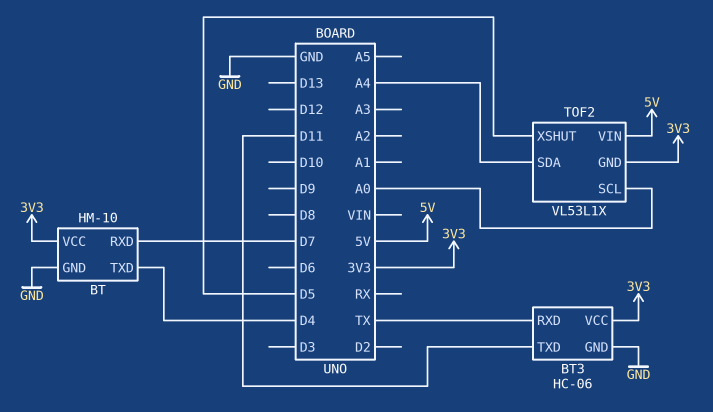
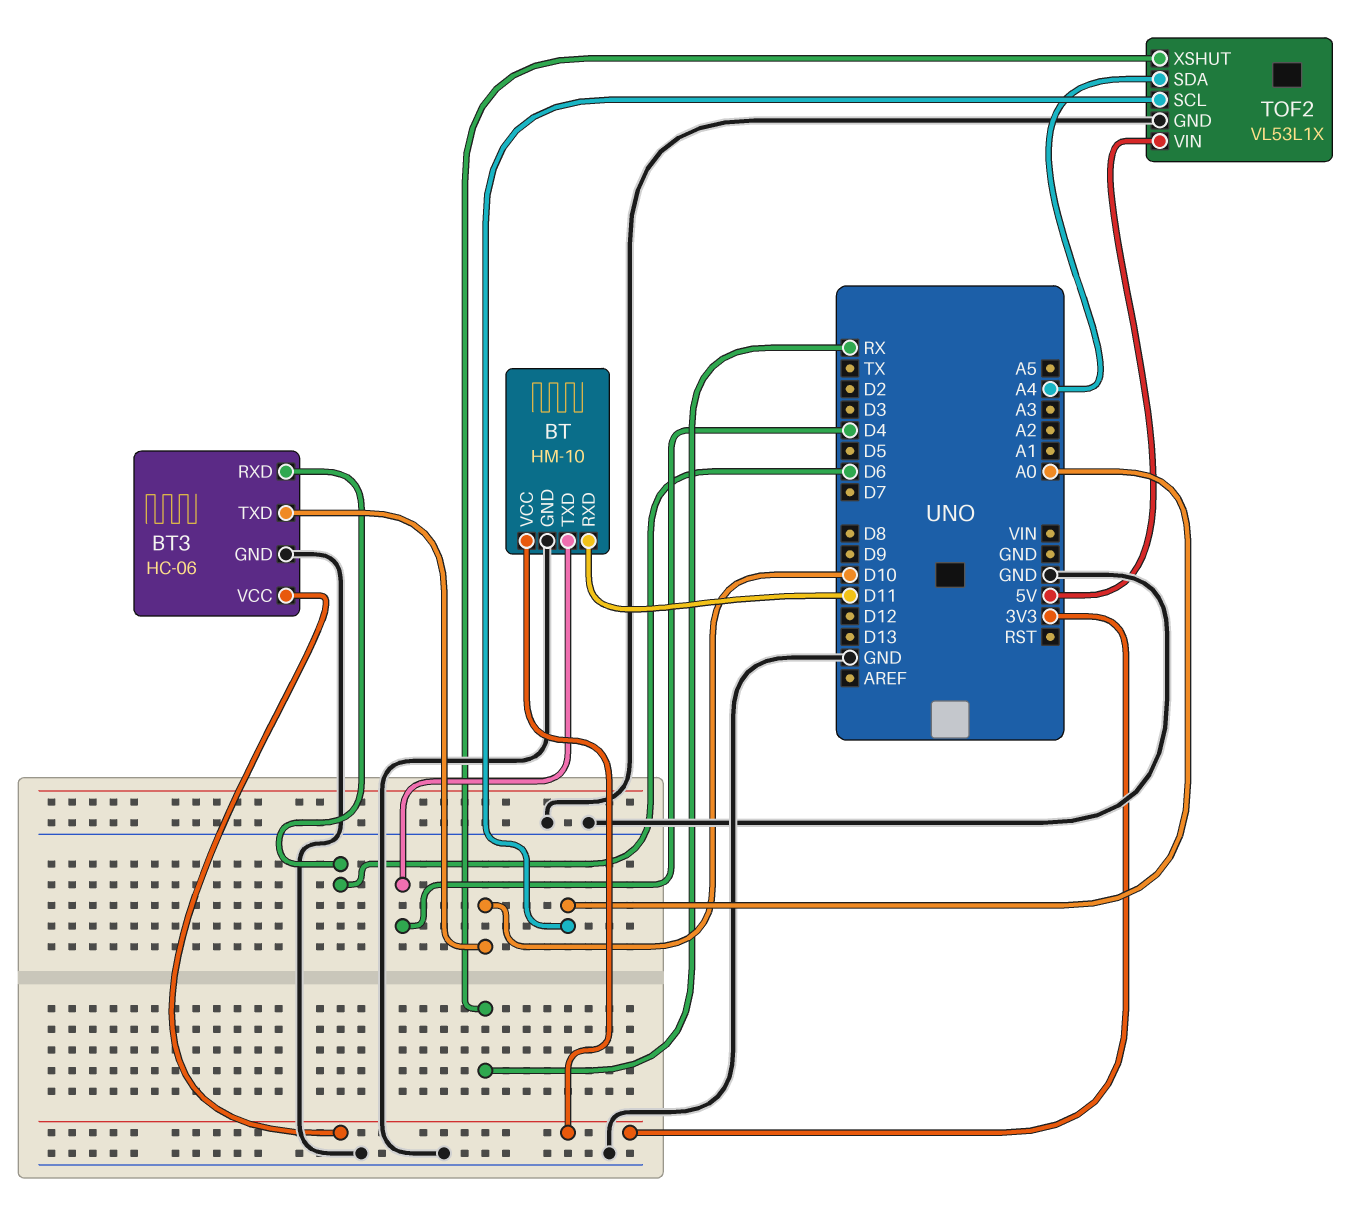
BT pin RXD: D7 -> D11
BT3 pin RXD: TX -> D6
BT3 pin TXD: D11 -> D10
TOF2 pin GND: 3V3 -> GND
TOF2 pin XSHUT: D5 -> RX

